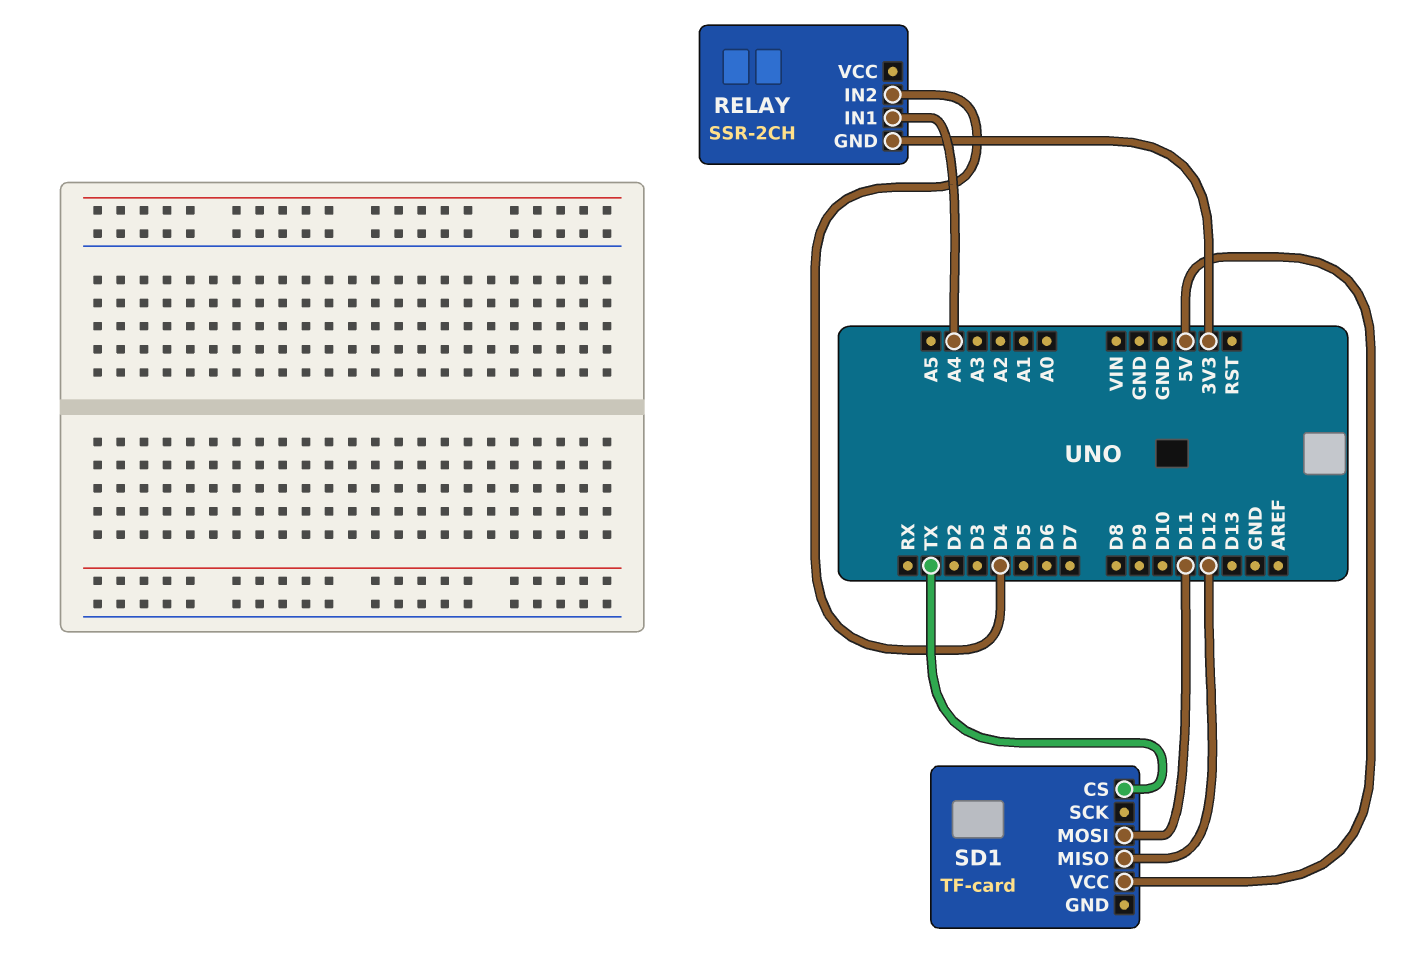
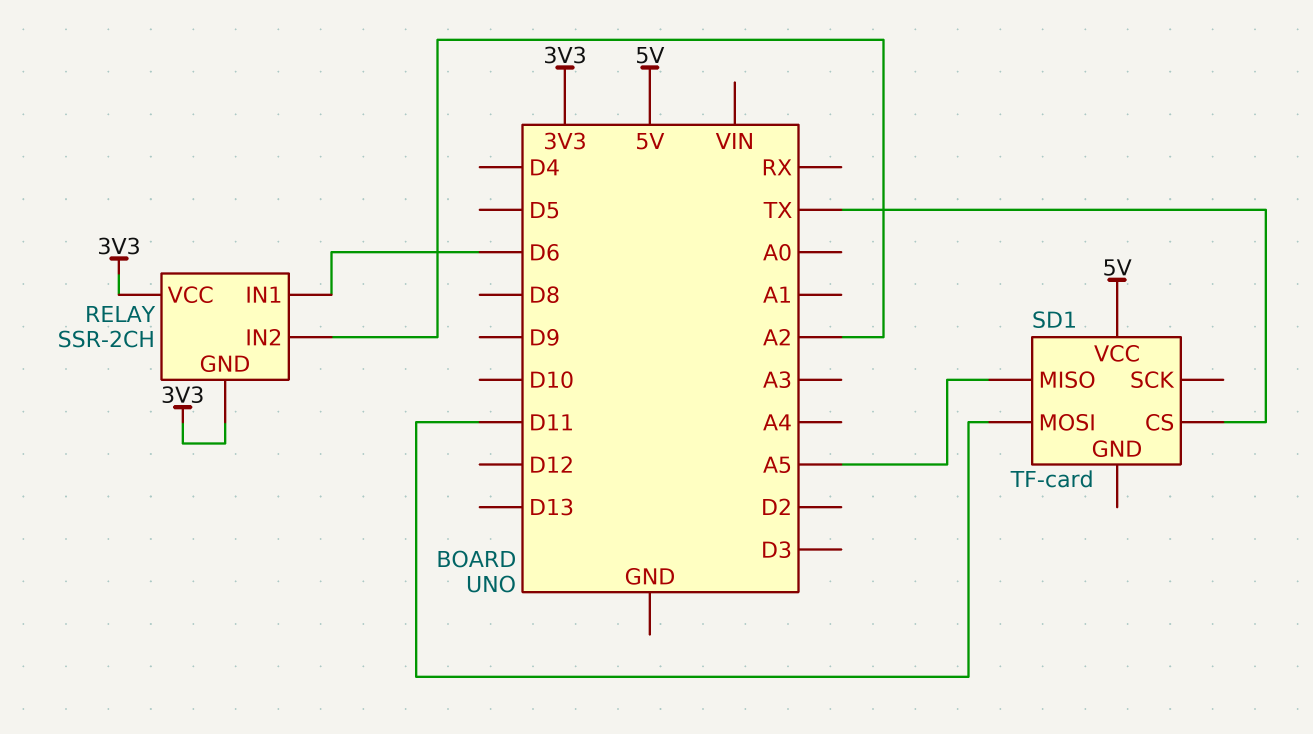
RELAY pin IN1: A4 -> D6
RELAY pin IN2: D4 -> A2
RELAY pin VCC: none -> 3V3
SD1 pin MISO: D12 -> A5

